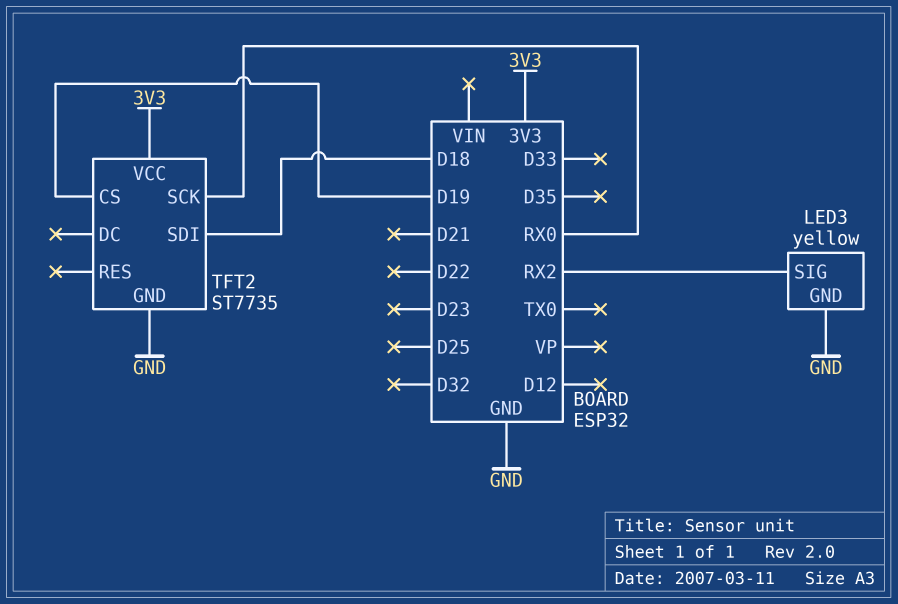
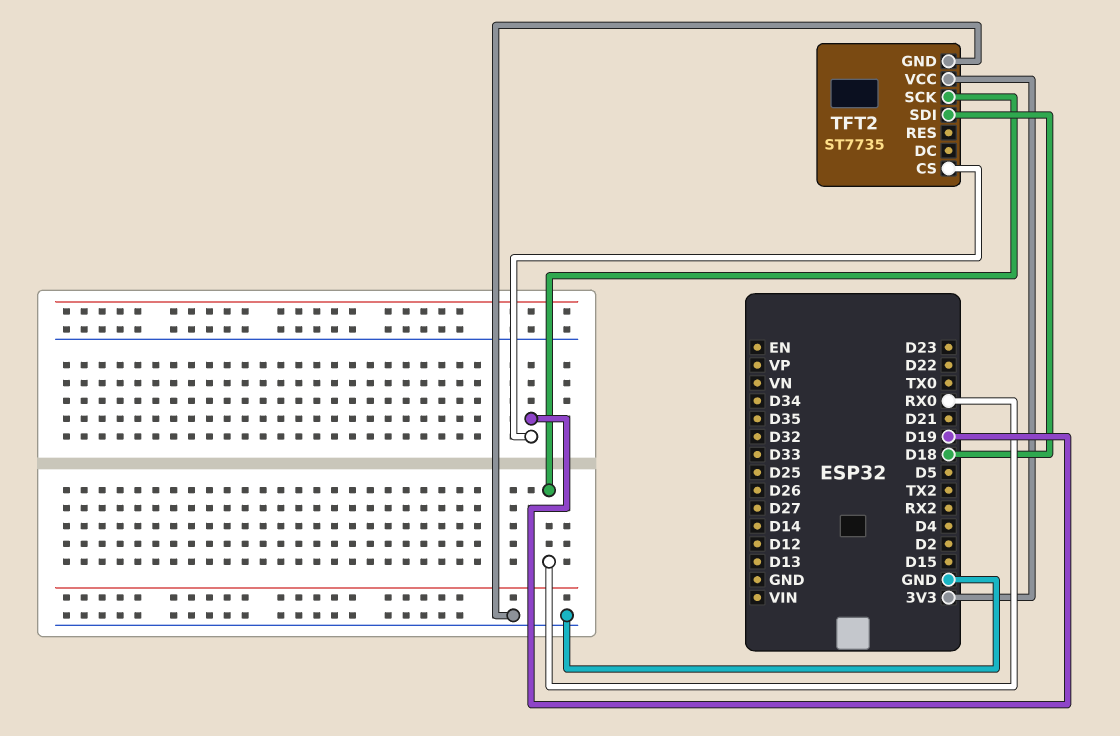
LED3: yellow -> none
LED3 pin GND: GND -> none
LED3 pin SIG: RX2 -> none

